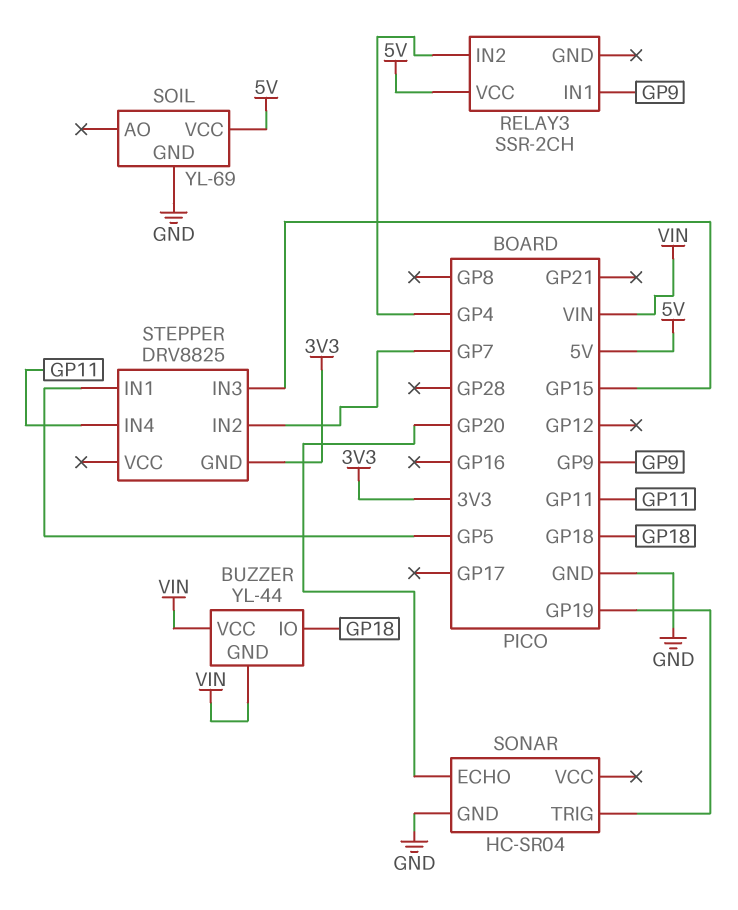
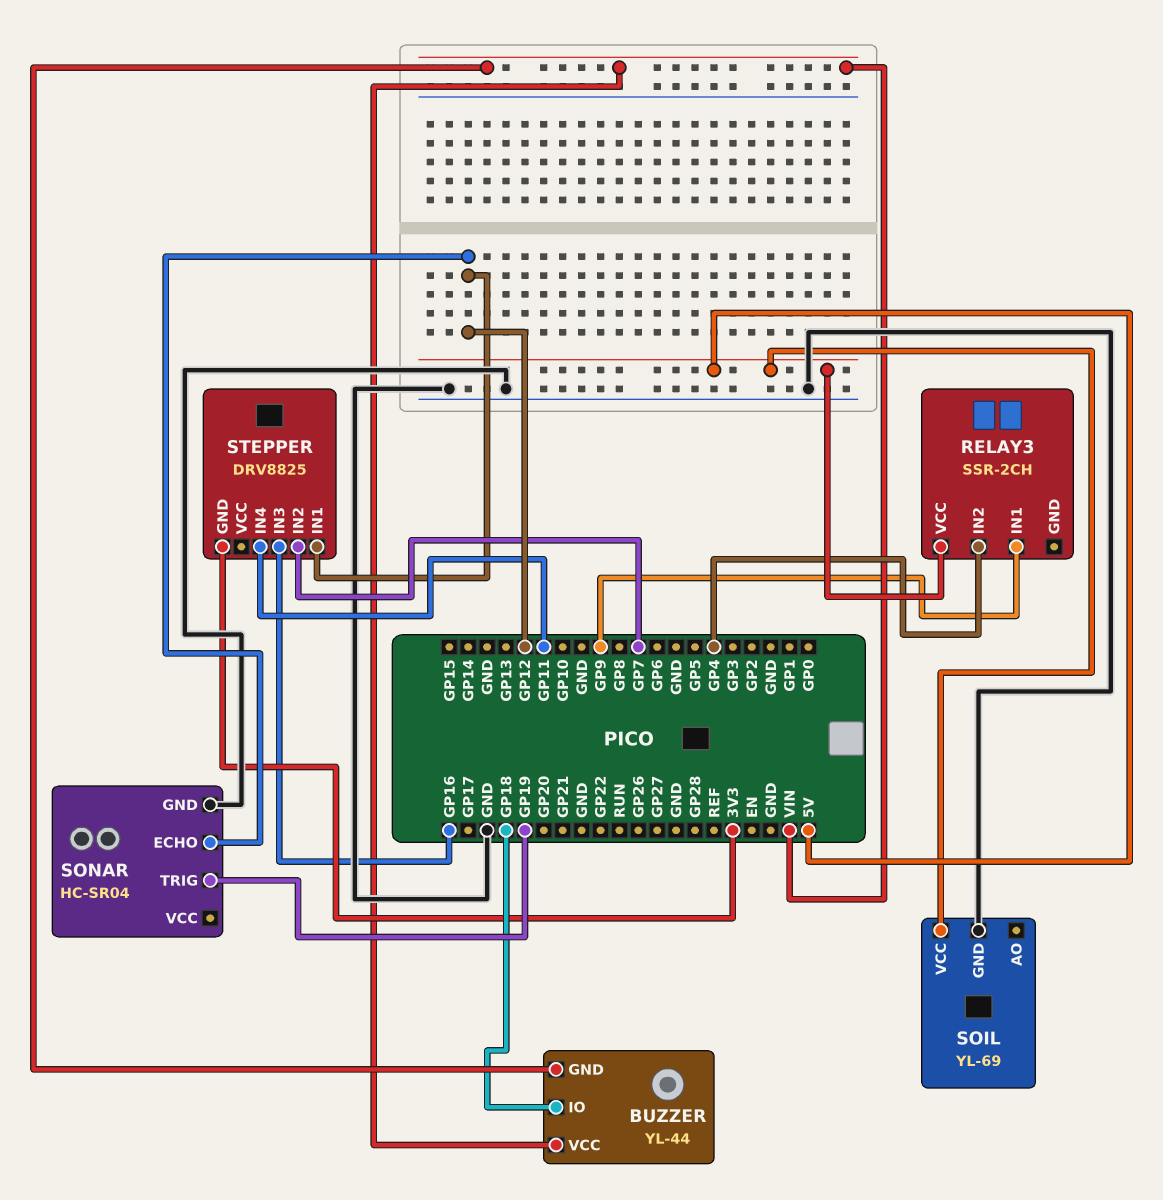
SONAR pin ECHO: GP20 -> GP12
STEPPER pin IN1: GP5 -> GP12
STEPPER pin IN3: GP15 -> GP16

